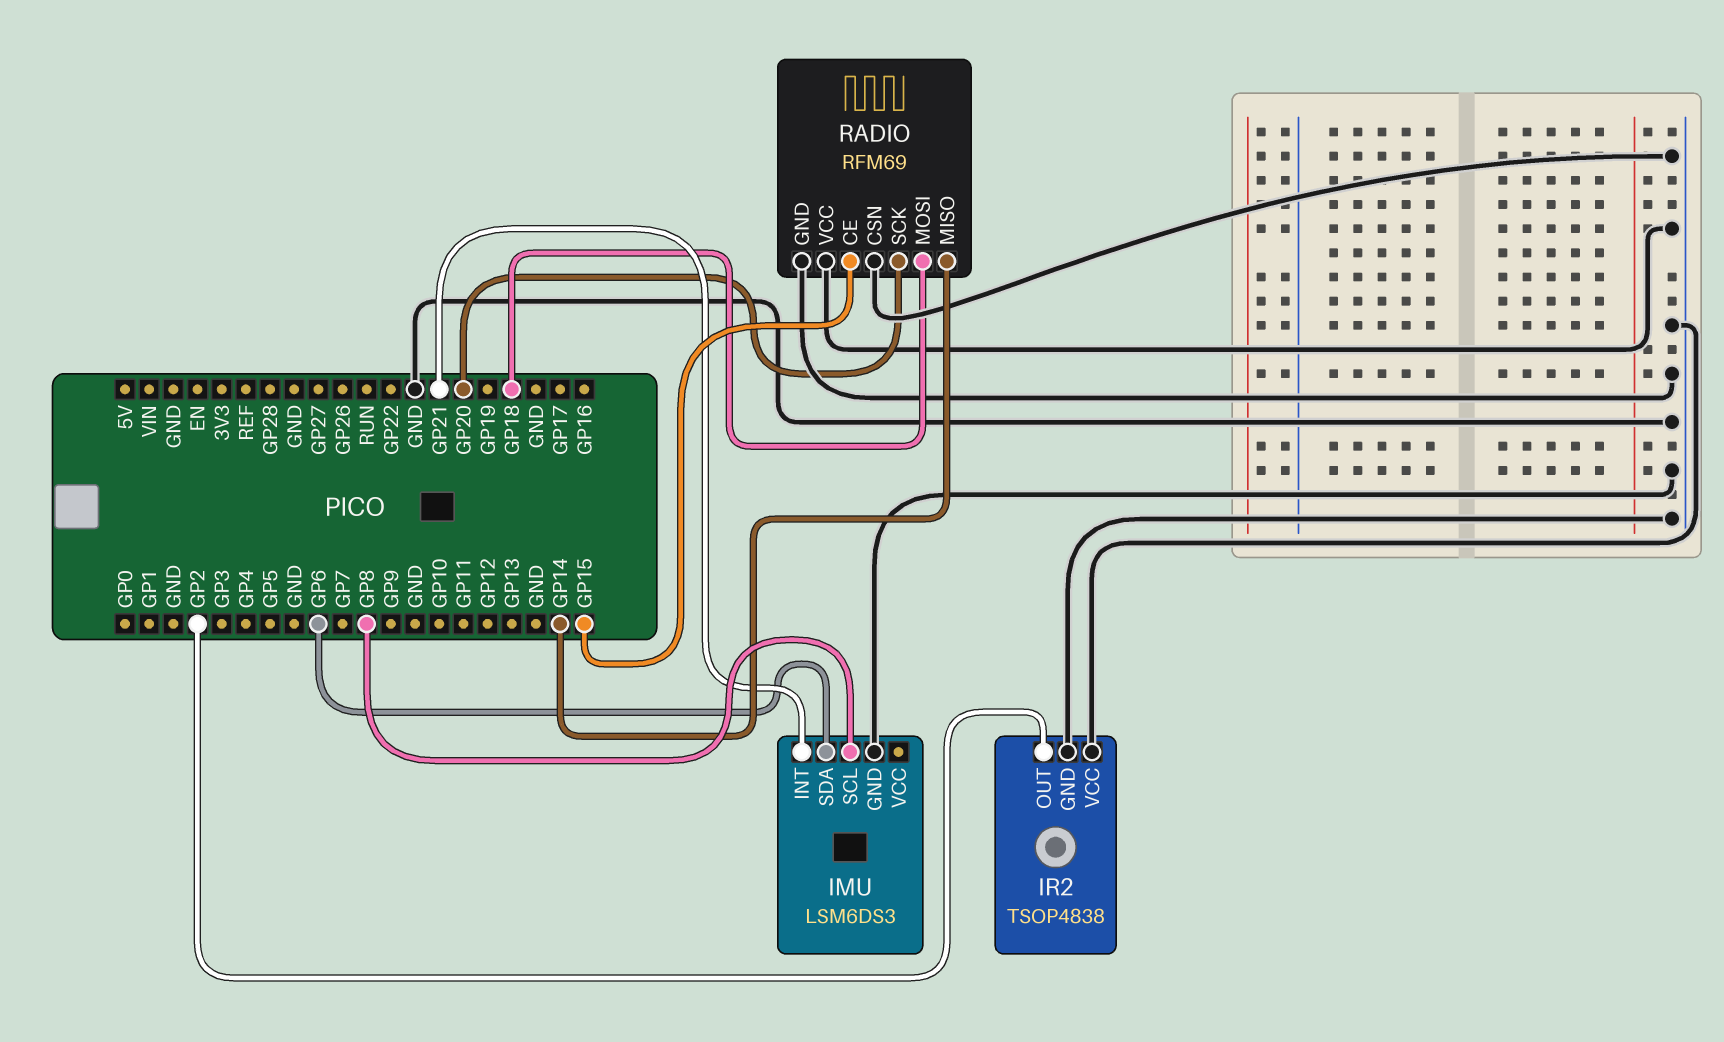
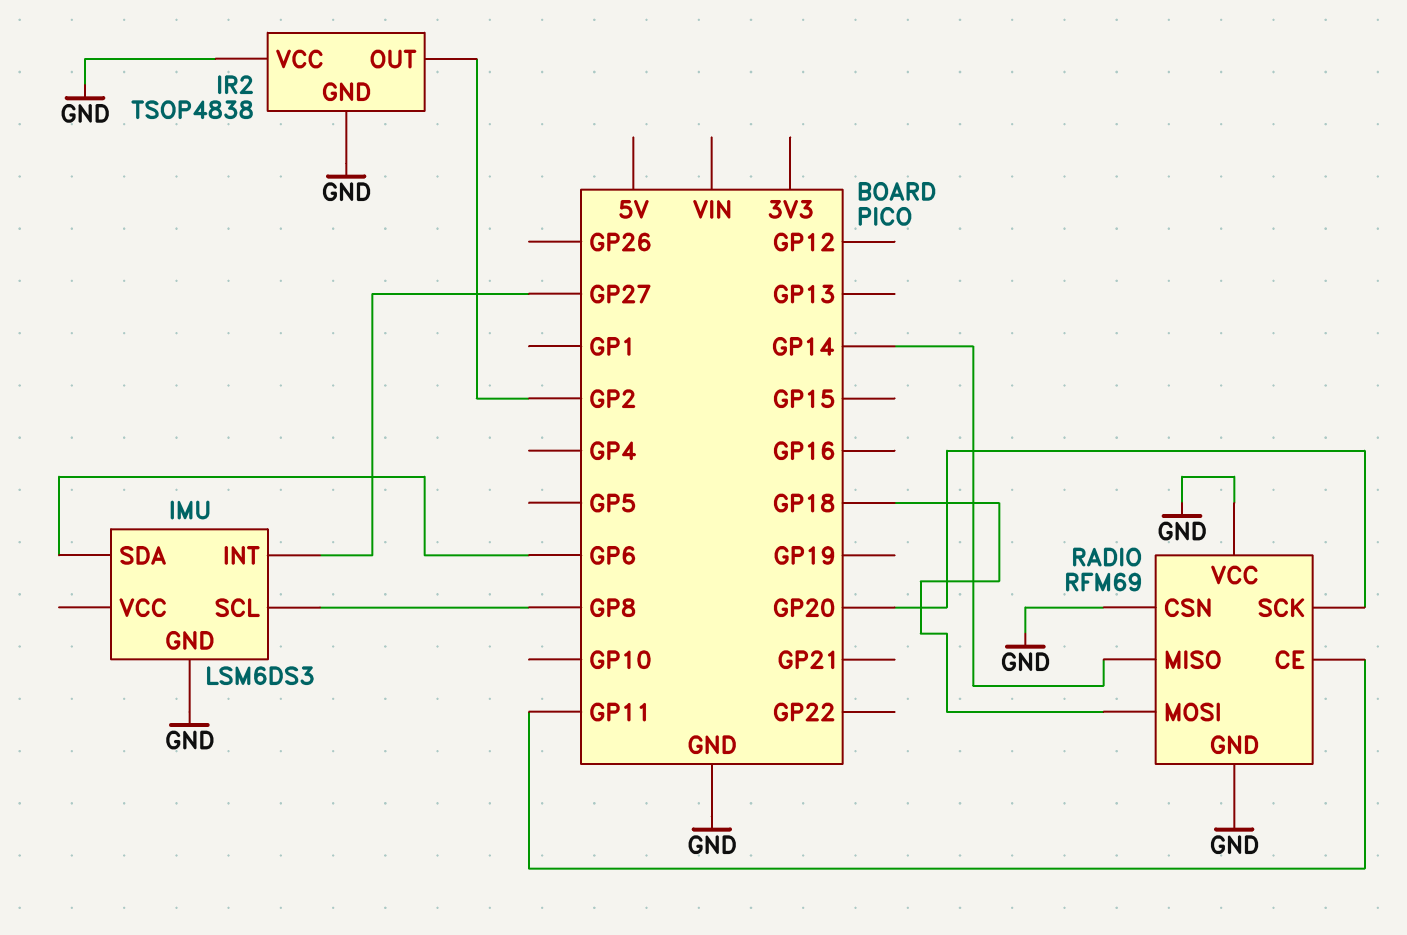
IMU pin INT: GP21 -> GP27
RADIO pin CE: GP15 -> GP11

